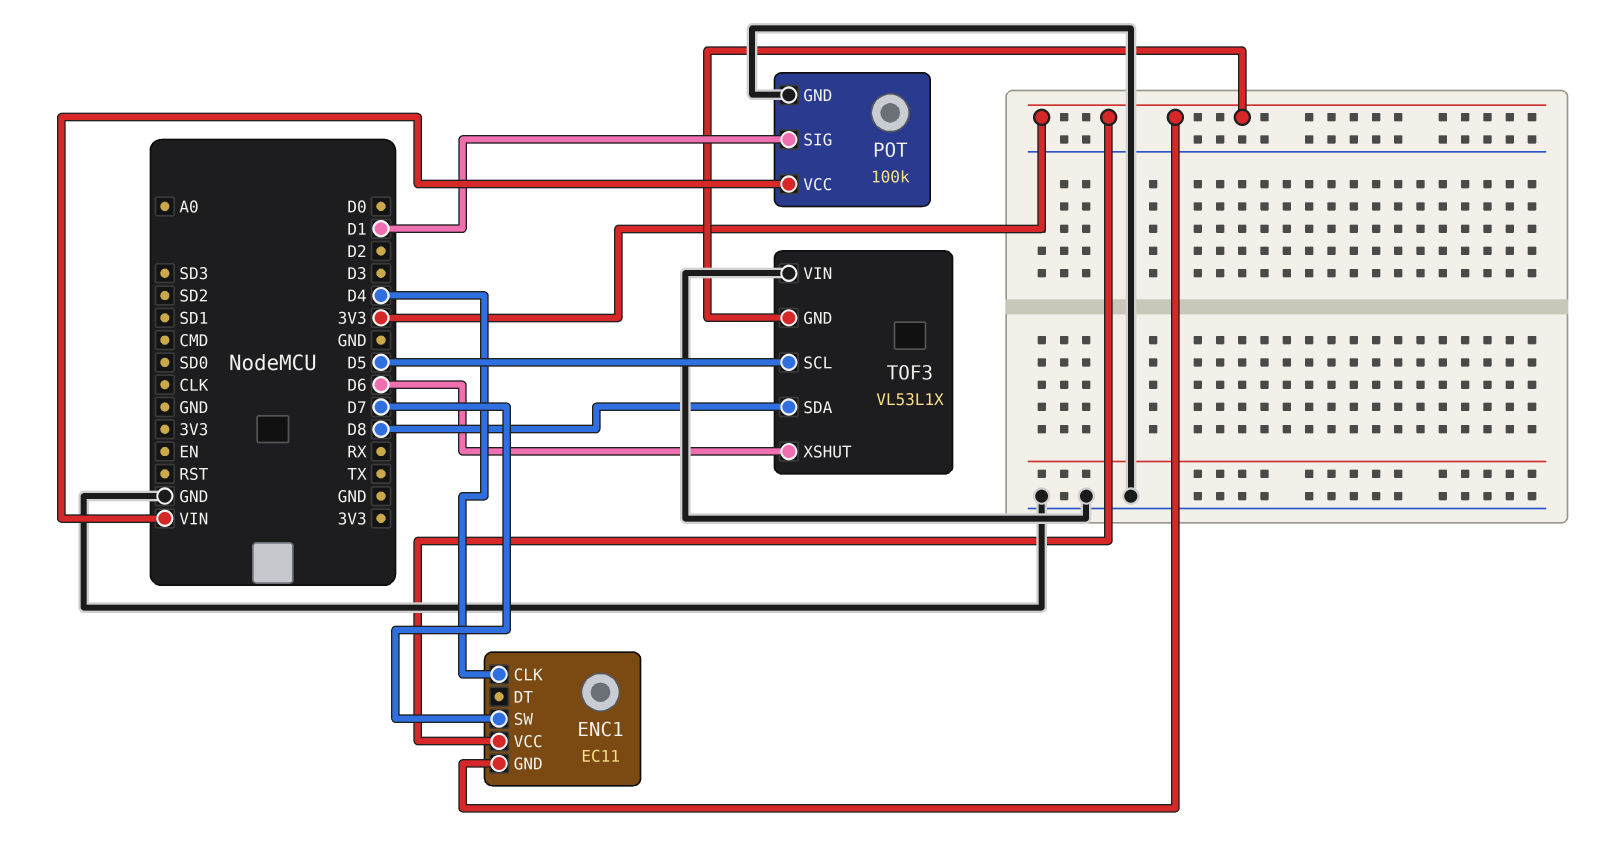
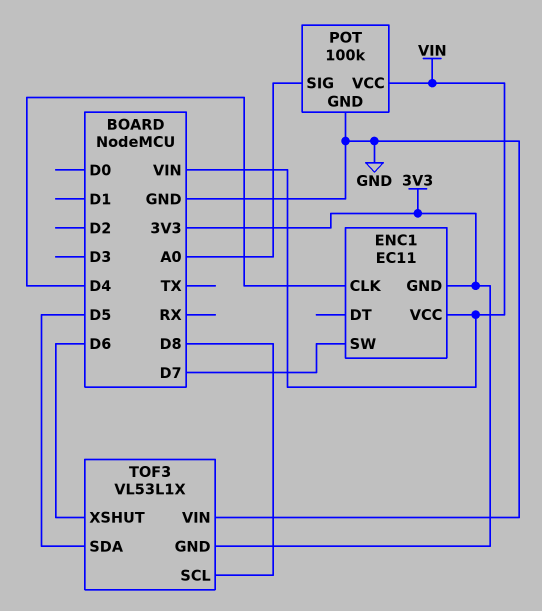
ENC1 pin VCC: 3V3 -> VIN
POT pin SIG: D1 -> A0
TOF3 pin SCL: D5 -> D8
TOF3 pin SDA: D8 -> D5

